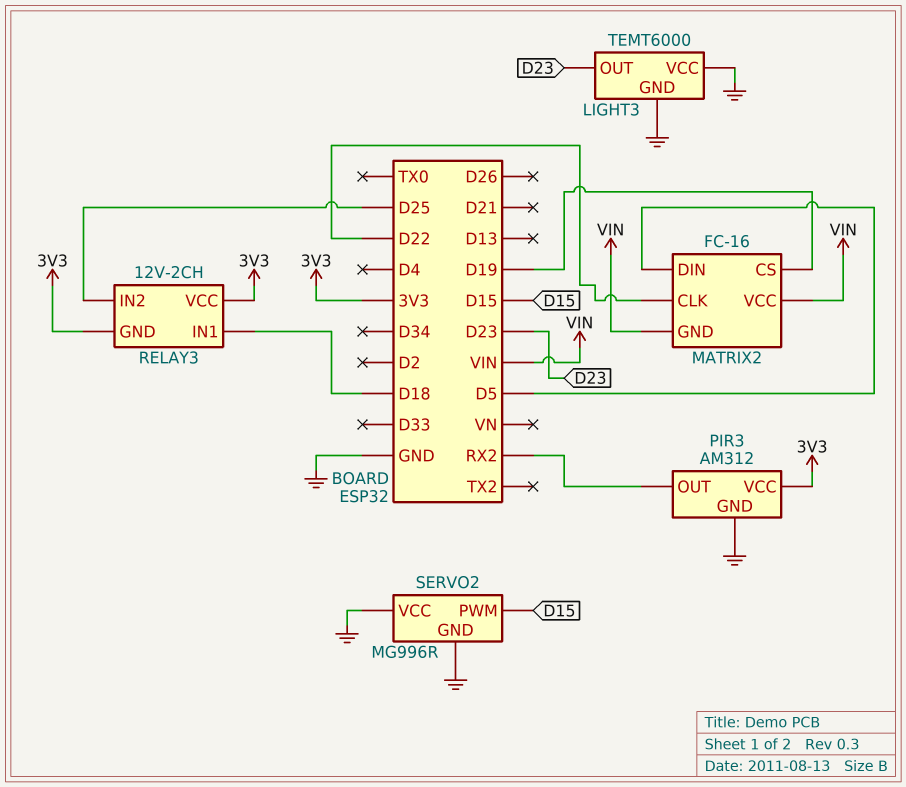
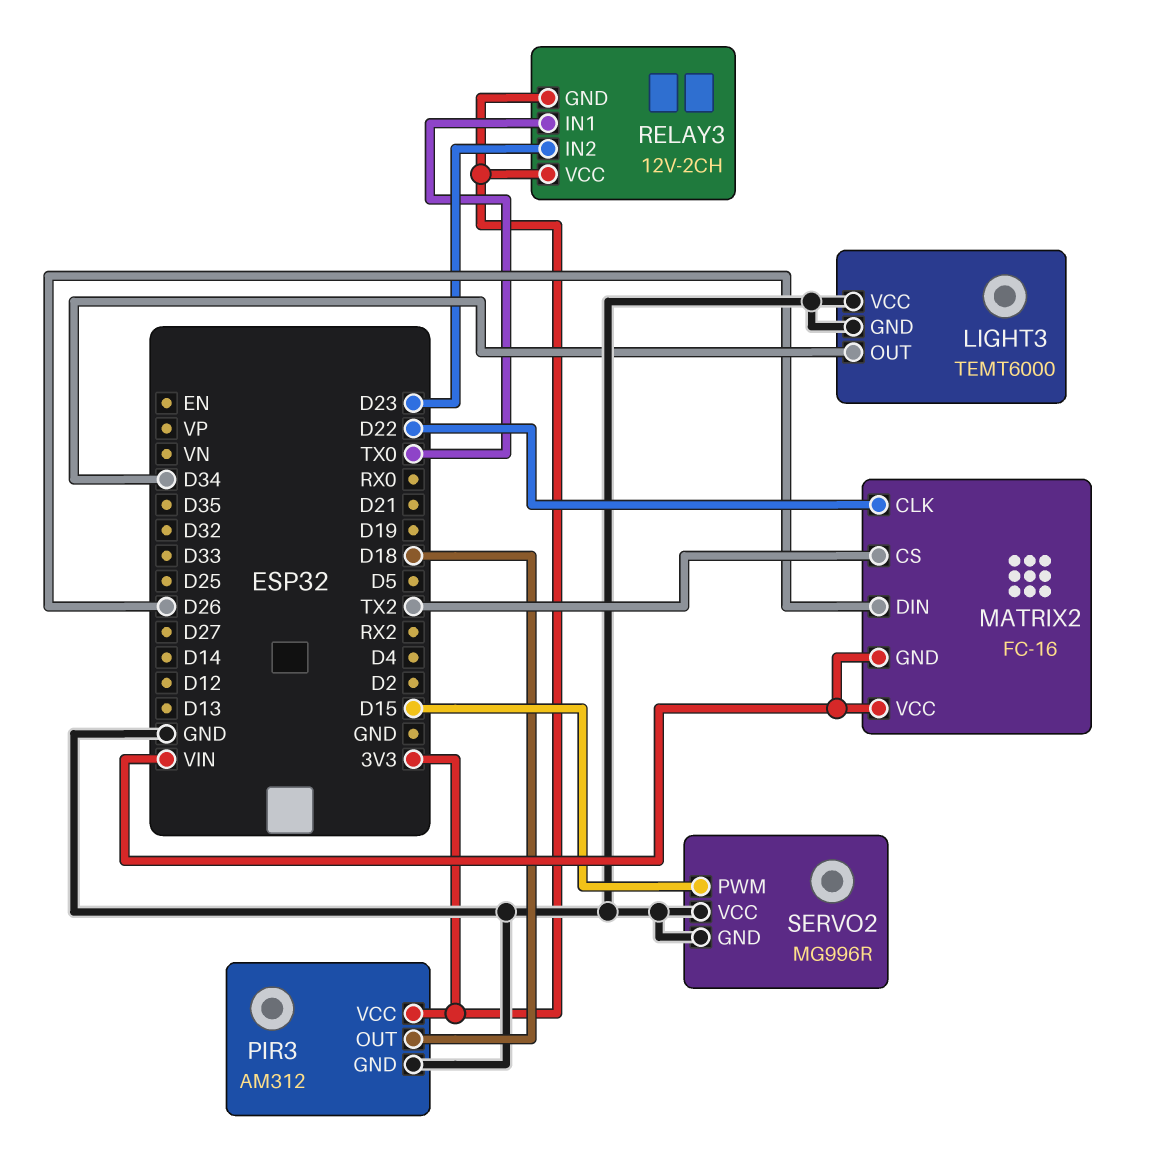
LIGHT3 pin OUT: D23 -> D34
MATRIX2 pin CS: D19 -> TX2
MATRIX2 pin DIN: D5 -> D26
PIR3 pin OUT: RX2 -> D18
RELAY3 pin IN1: D18 -> TX0
RELAY3 pin IN2: D25 -> D23

